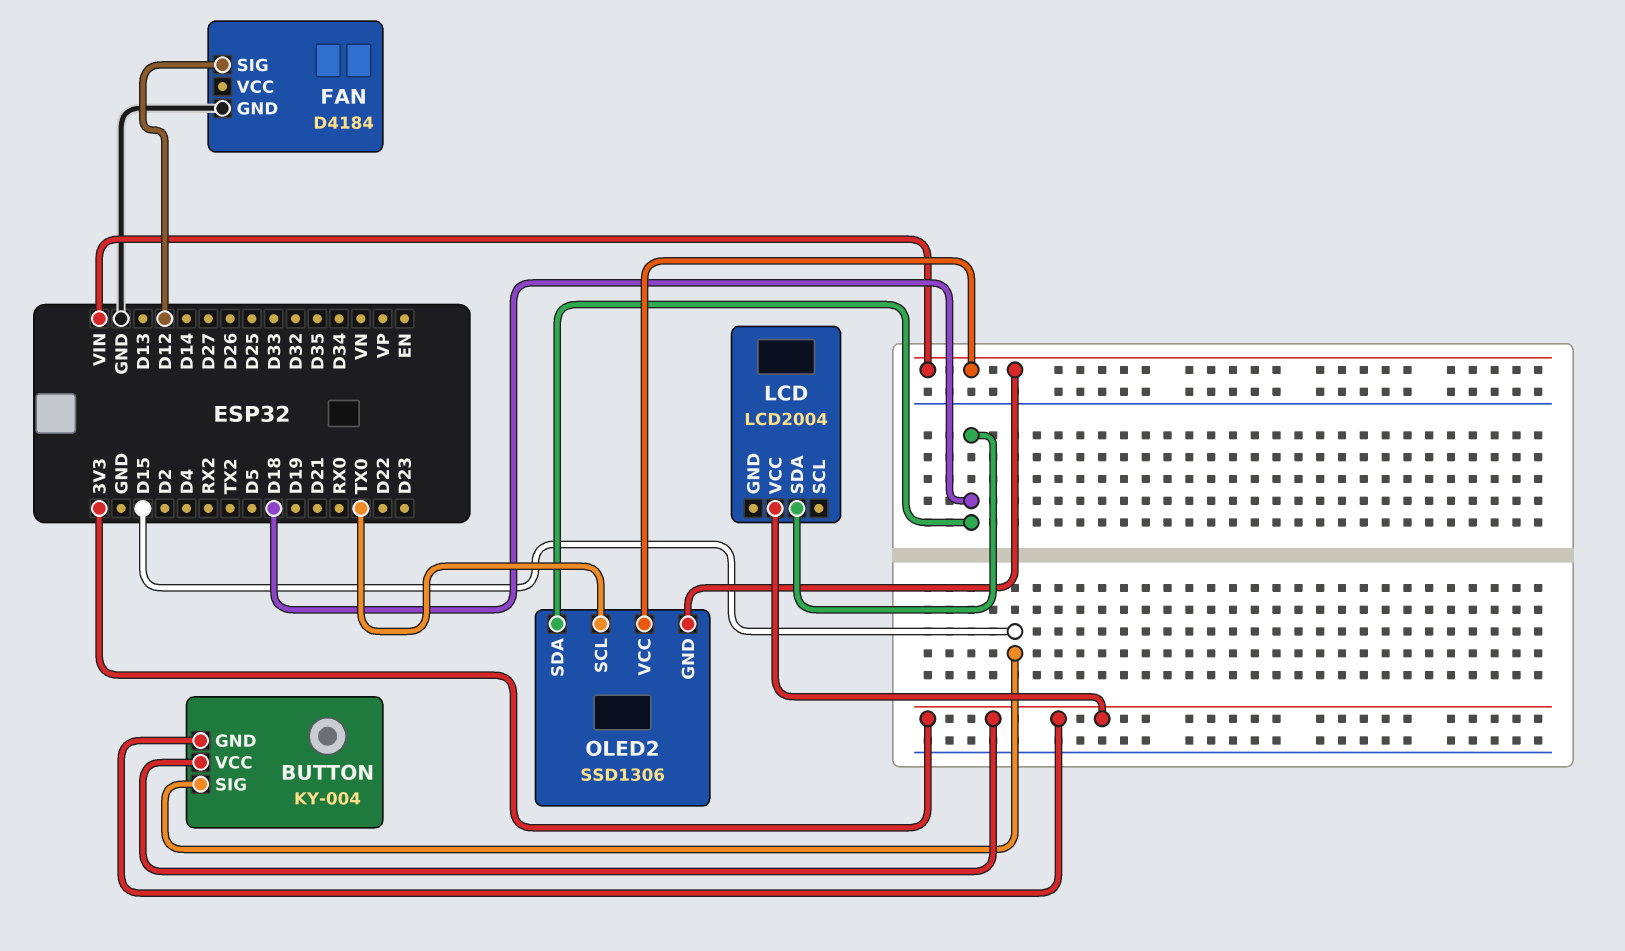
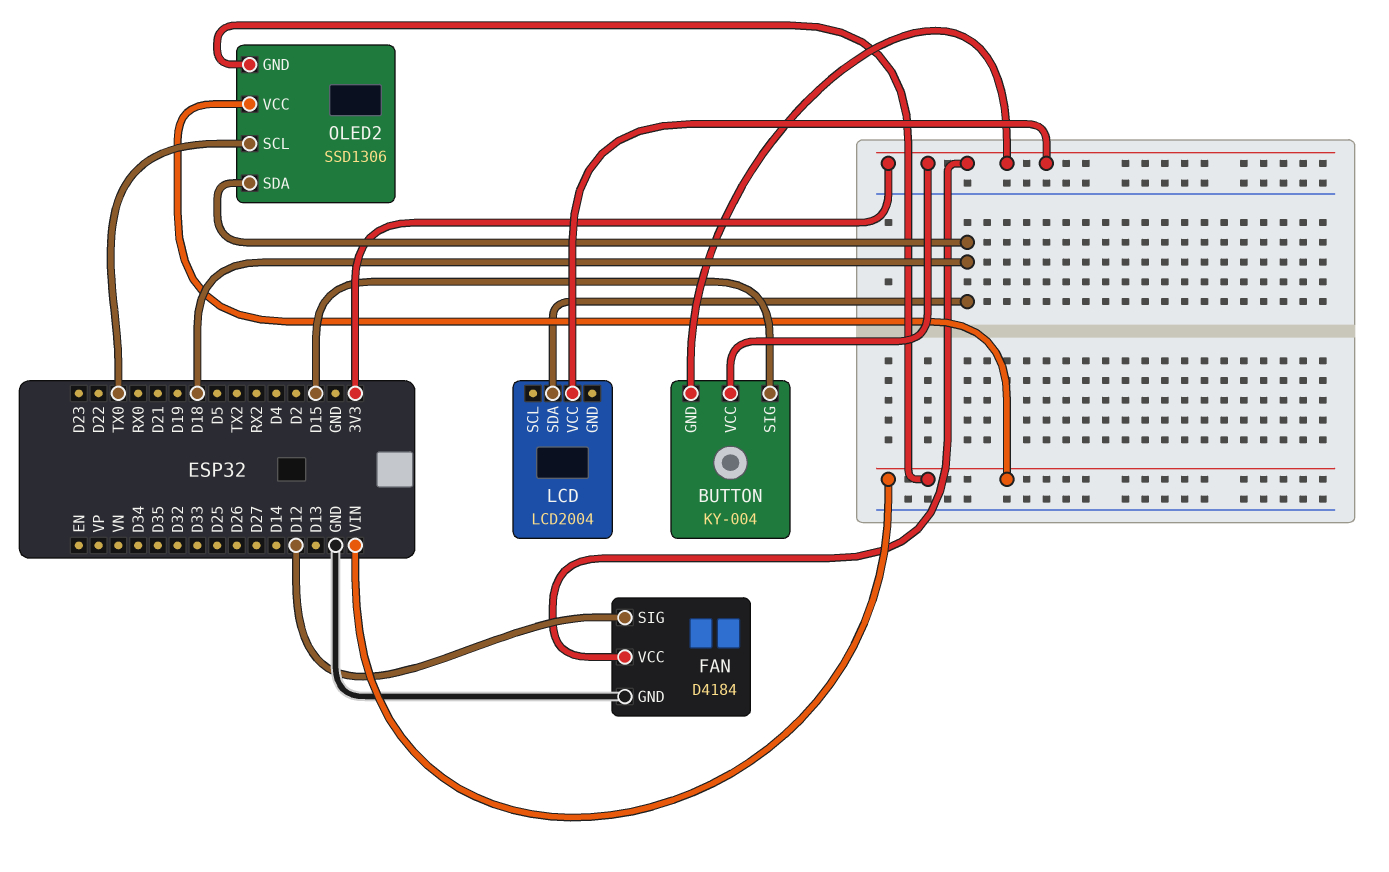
FAN pin VCC: none -> 3V3

